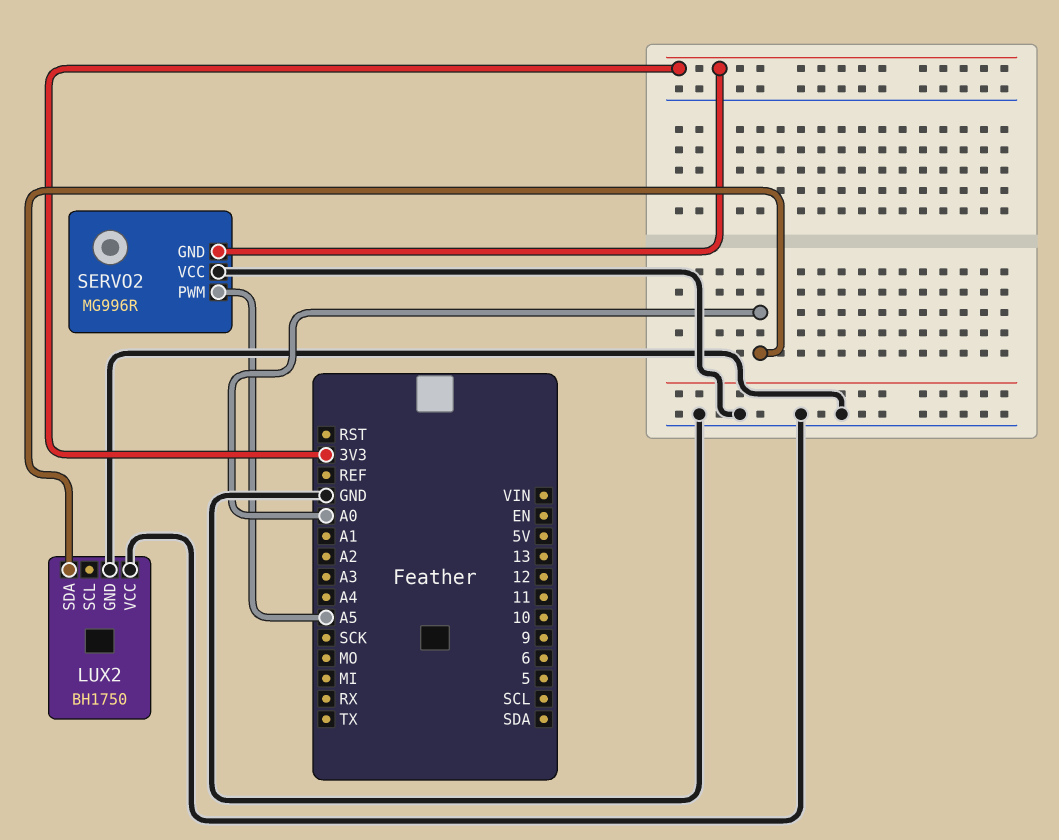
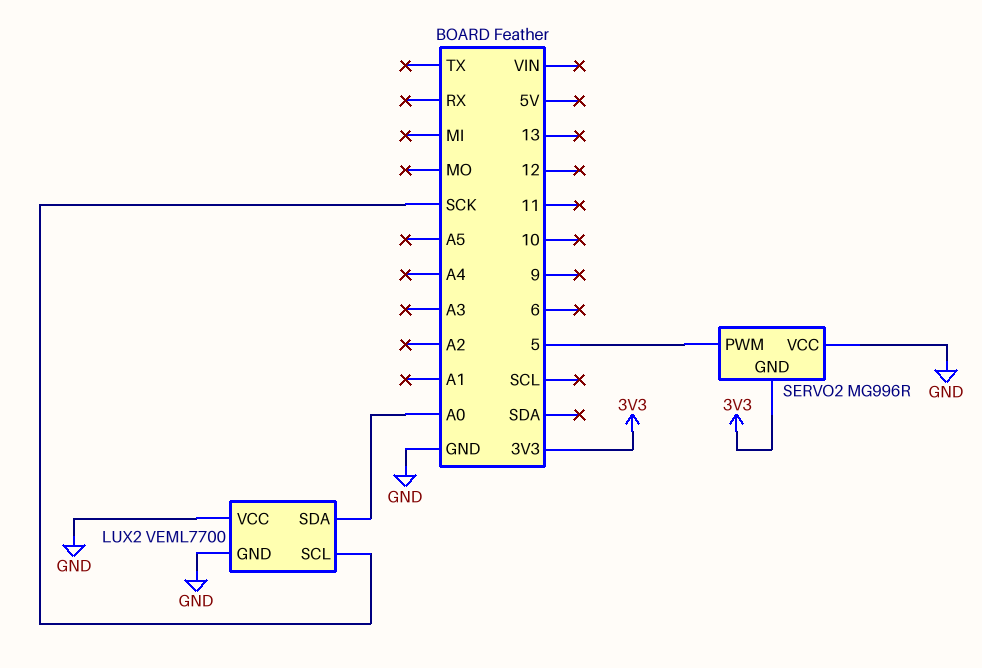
LUX2: BH1750 -> VEML7700
LUX2 pin SCL: none -> SCK
SERVO2 pin PWM: A5 -> 5

